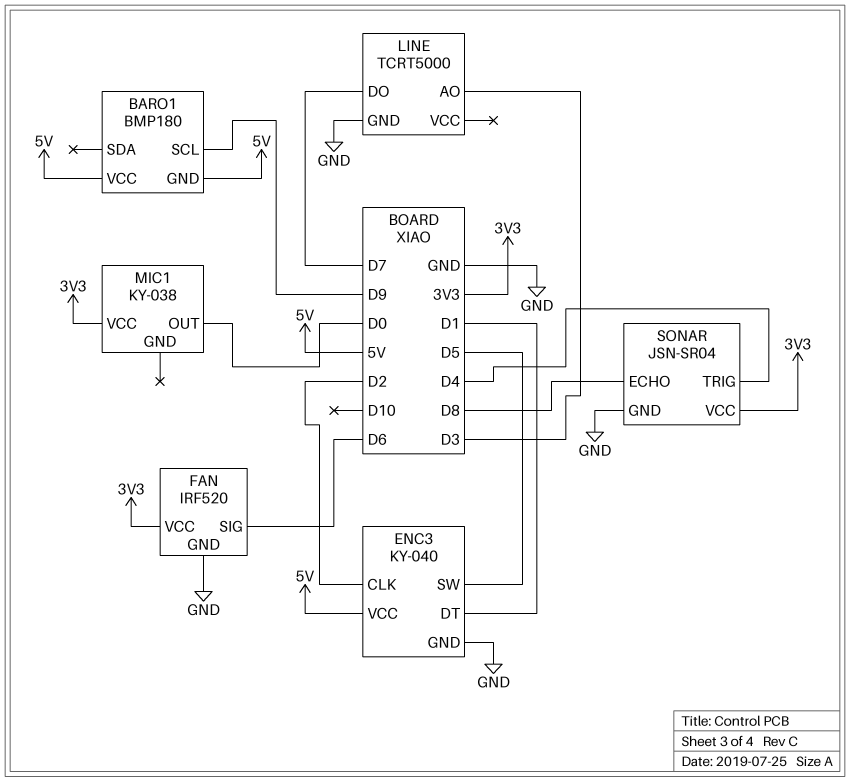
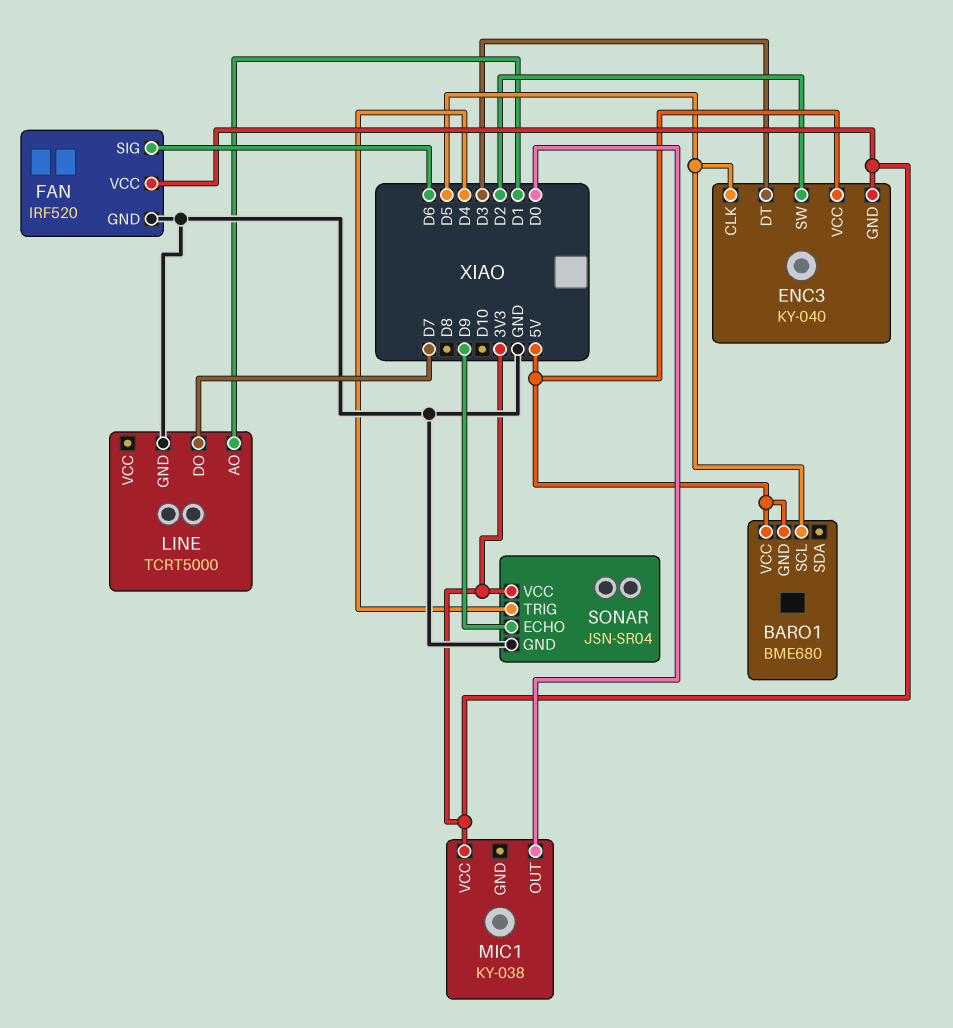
BARO1: BMP180 -> BME680
BARO1 pin SCL: D9 -> D5
ENC3 pin CLK: D2 -> D5
ENC3 pin DT: D1 -> D3
ENC3 pin GND: GND -> 3V3
ENC3 pin SW: D5 -> D2
LINE pin AO: D3 -> D1
SONAR pin ECHO: D8 -> D9

